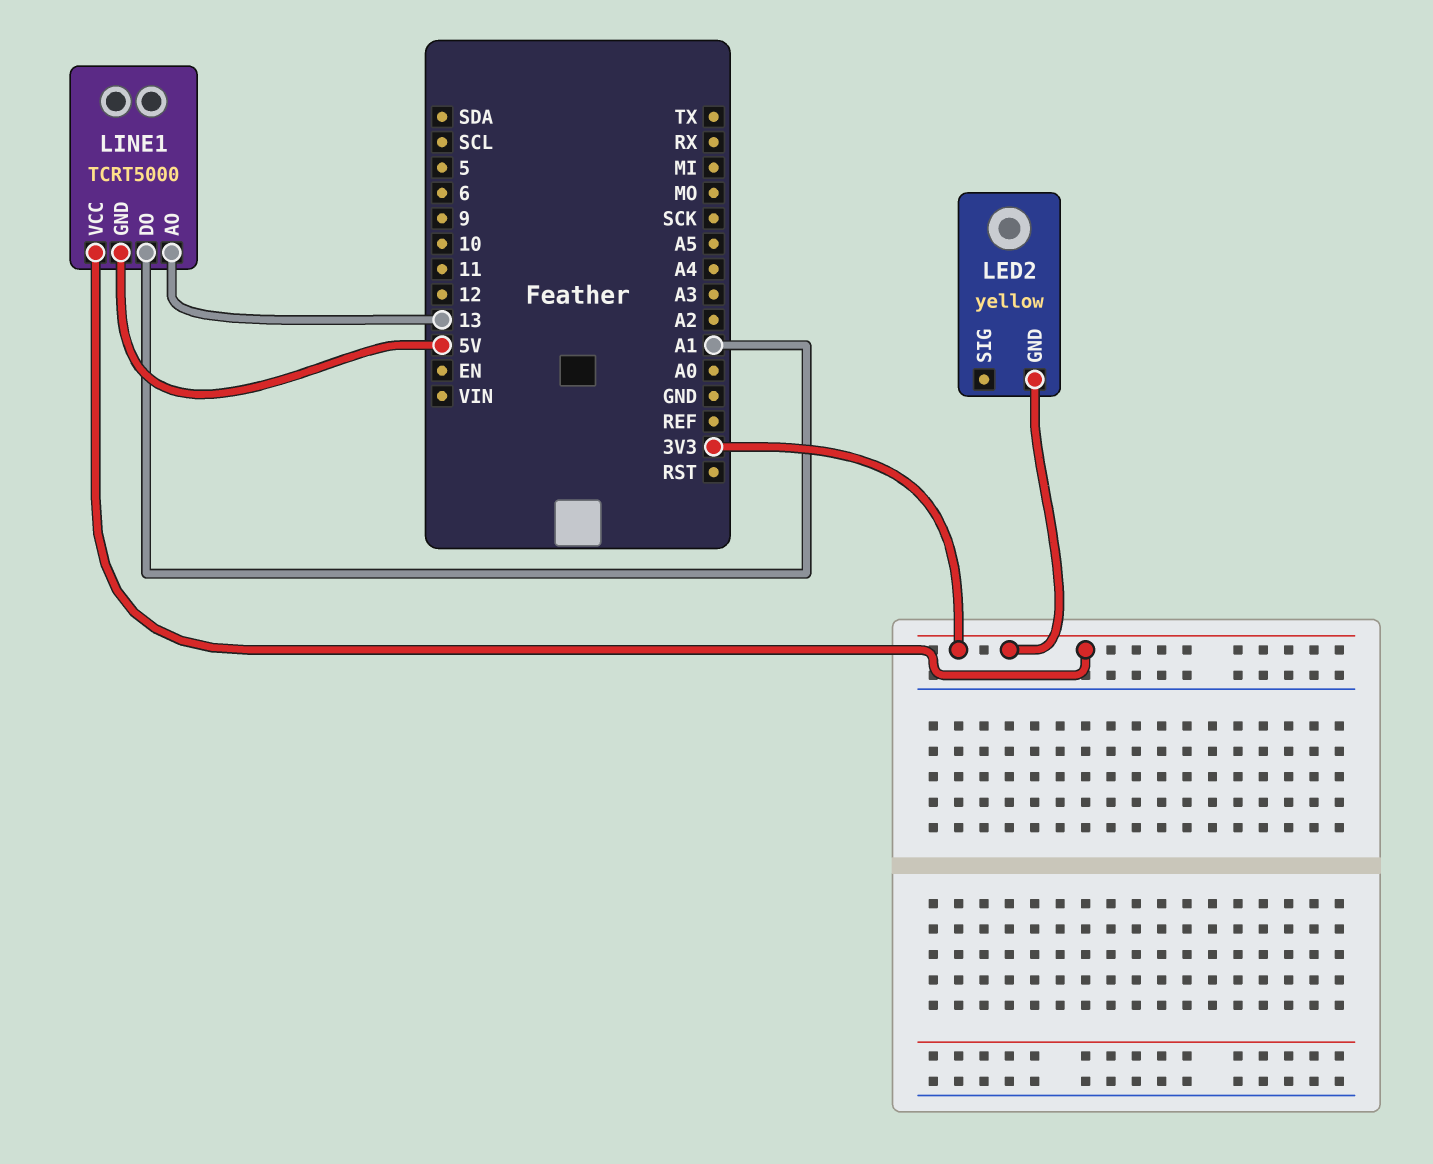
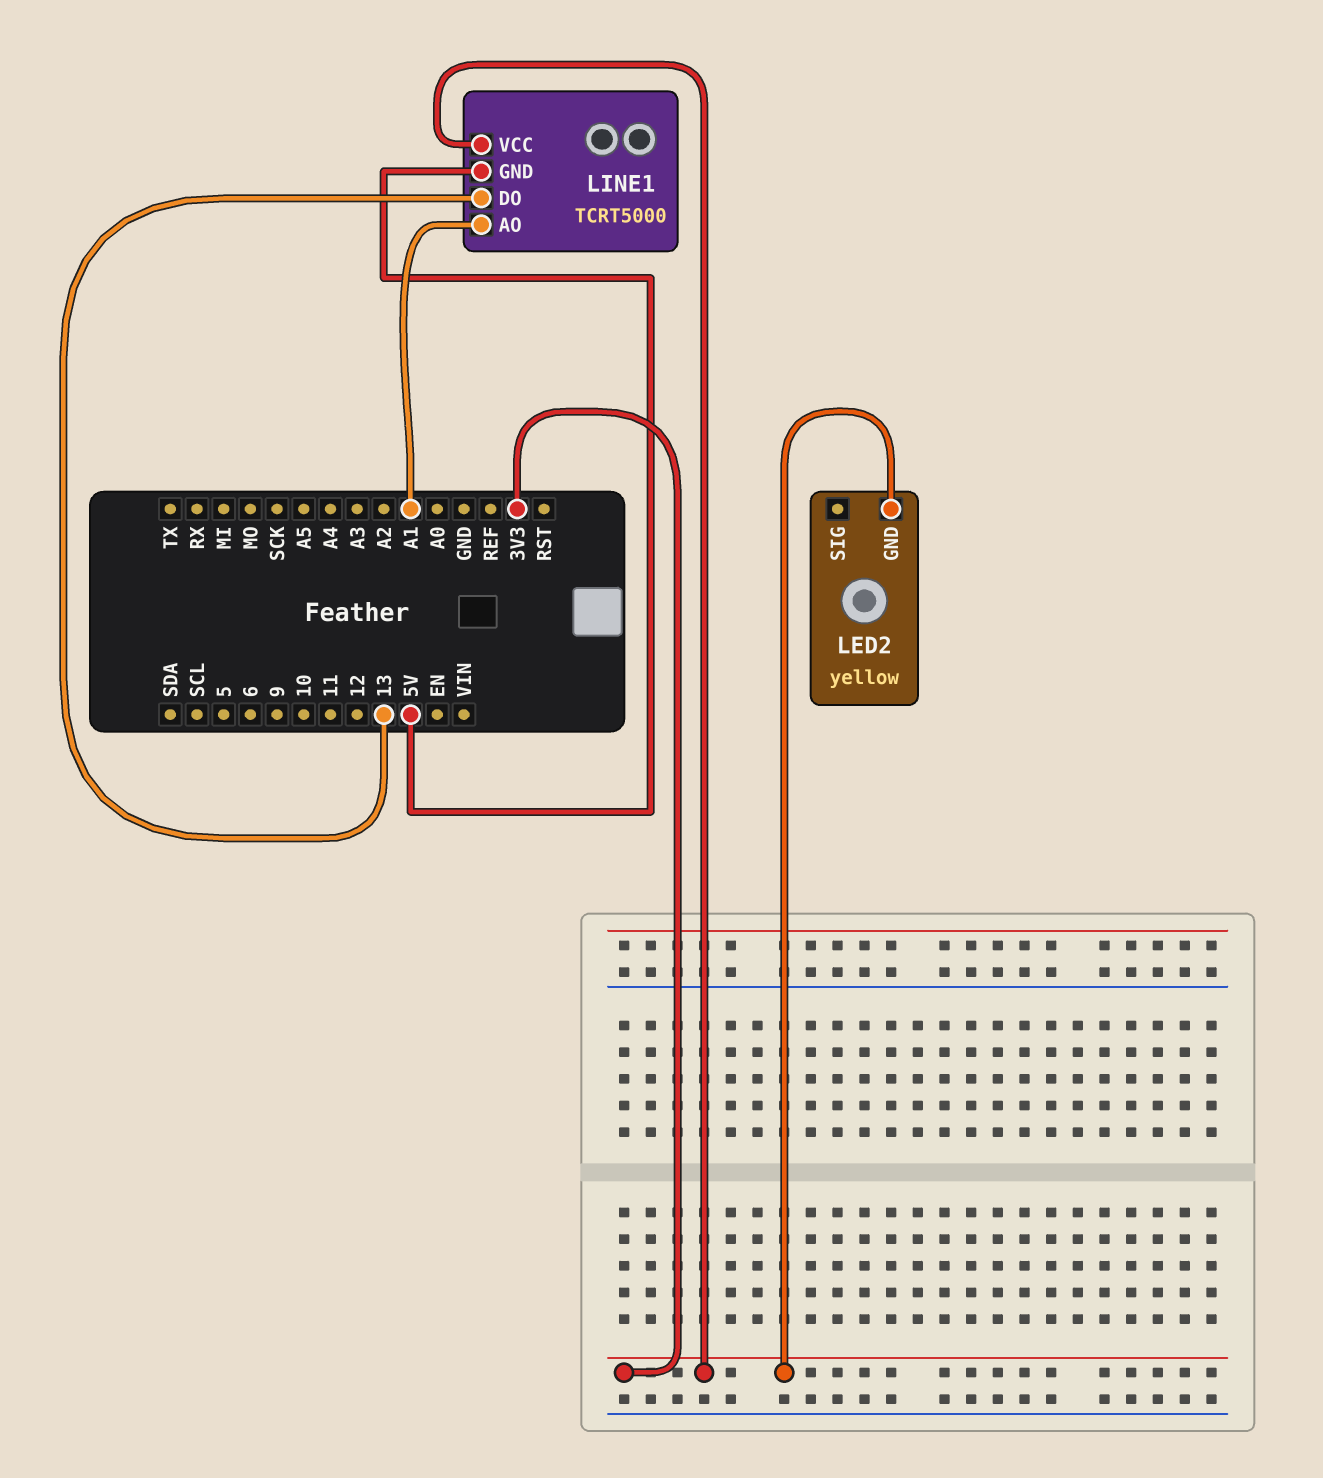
LINE1 pin AO: 13 -> A1
LINE1 pin DO: A1 -> 13

